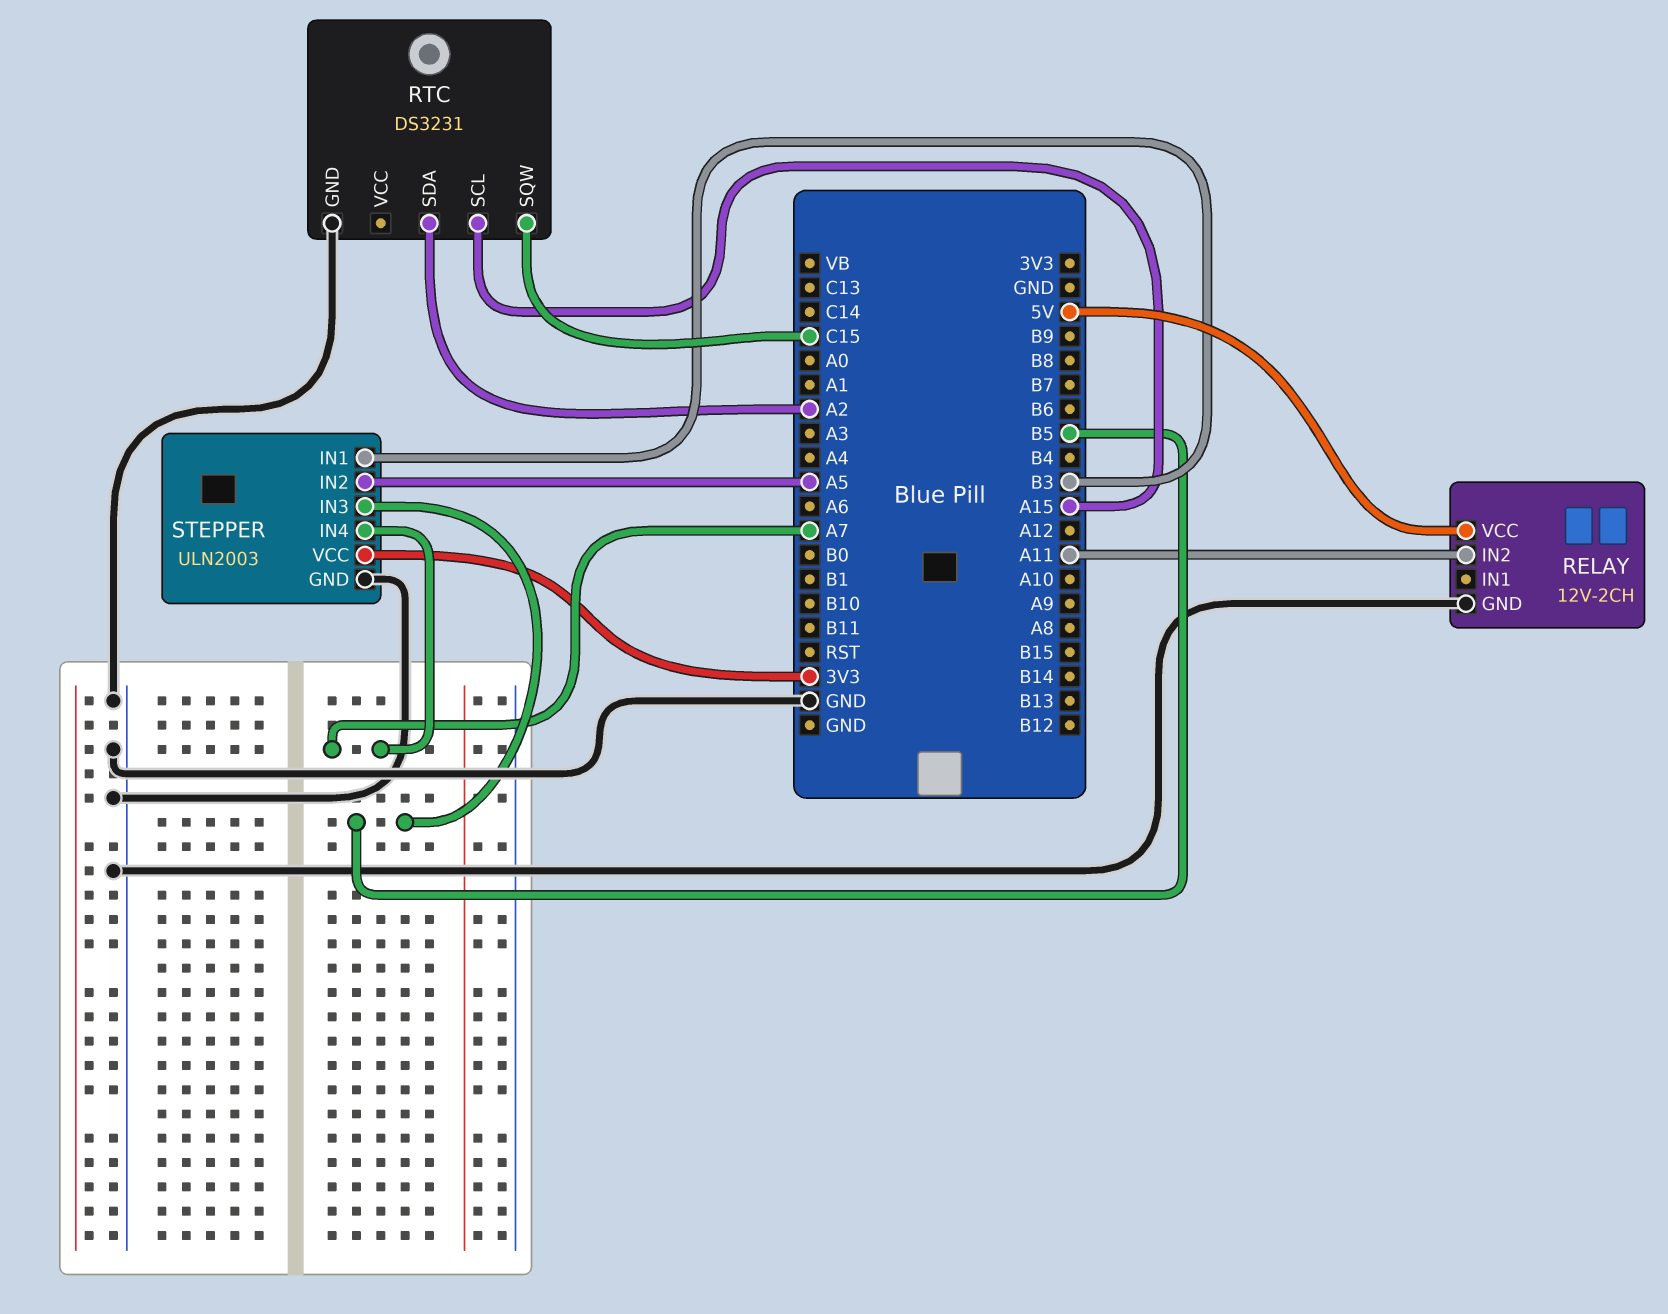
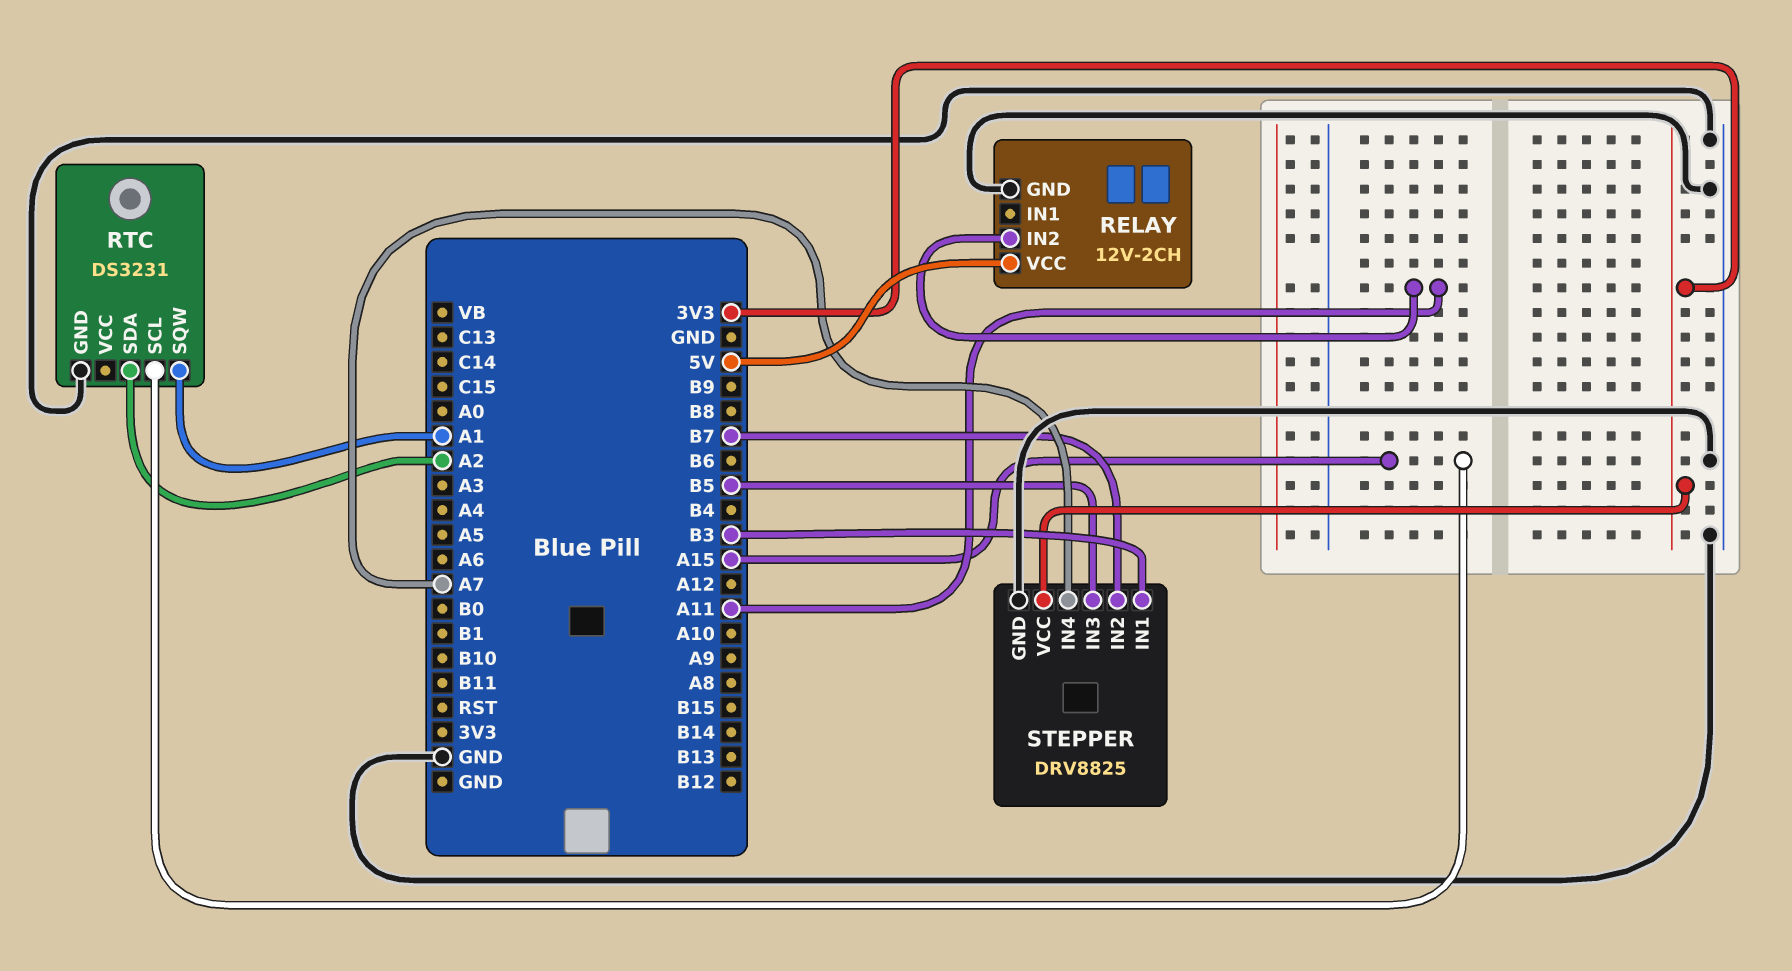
RTC pin SQW: C15 -> A1
STEPPER: ULN2003 -> DRV8825
STEPPER pin IN2: A5 -> B7

